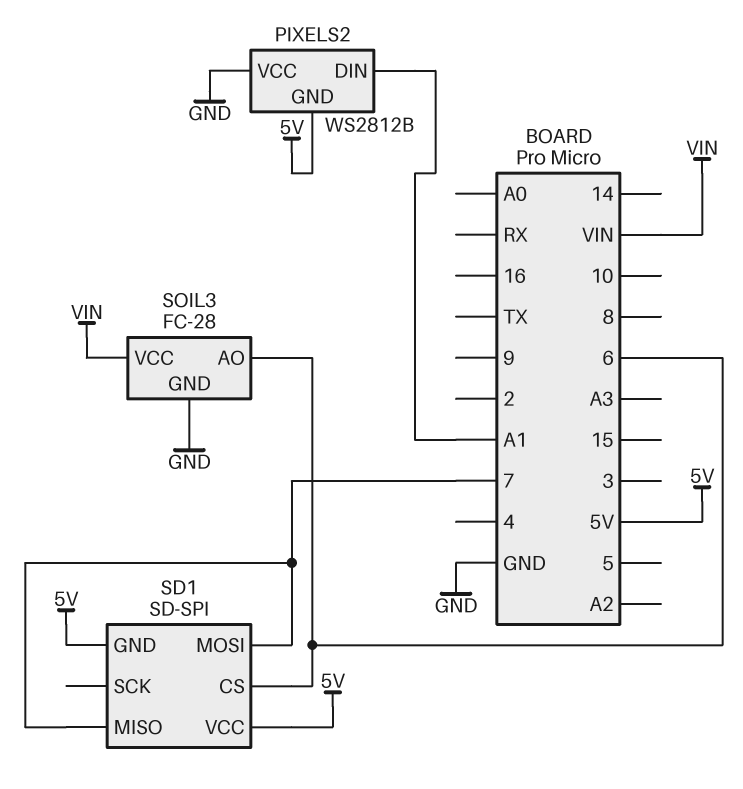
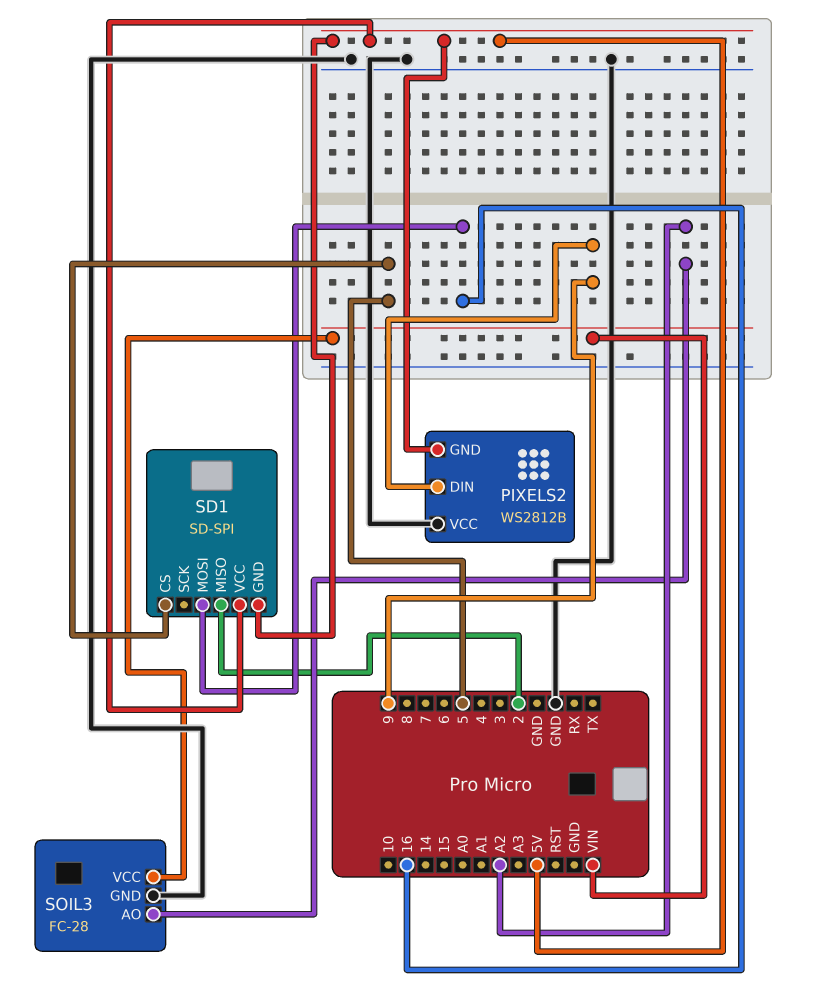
PIXELS2 pin DIN: A1 -> 9
SD1 pin CS: 6 -> 5
SD1 pin MISO: 7 -> 2
SD1 pin MOSI: 7 -> 16
SOIL3 pin AO: 6 -> A2

